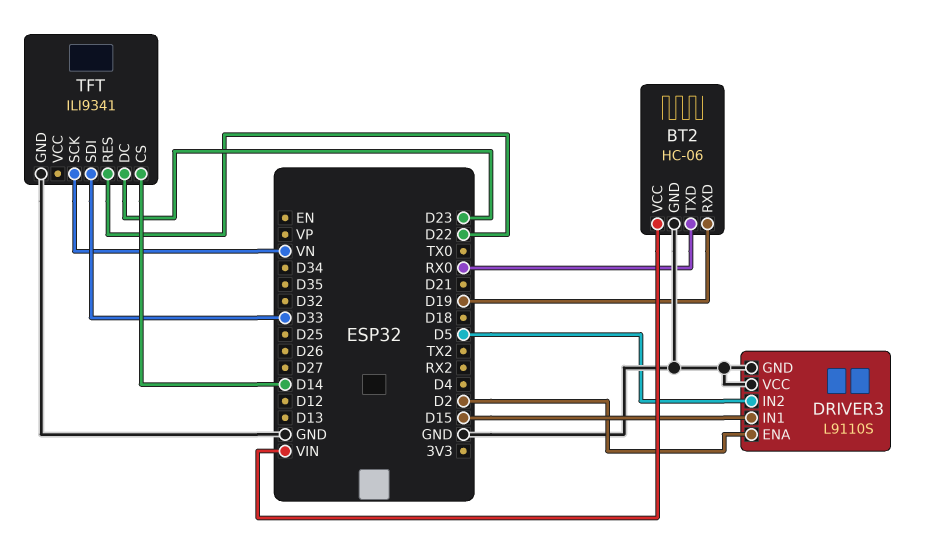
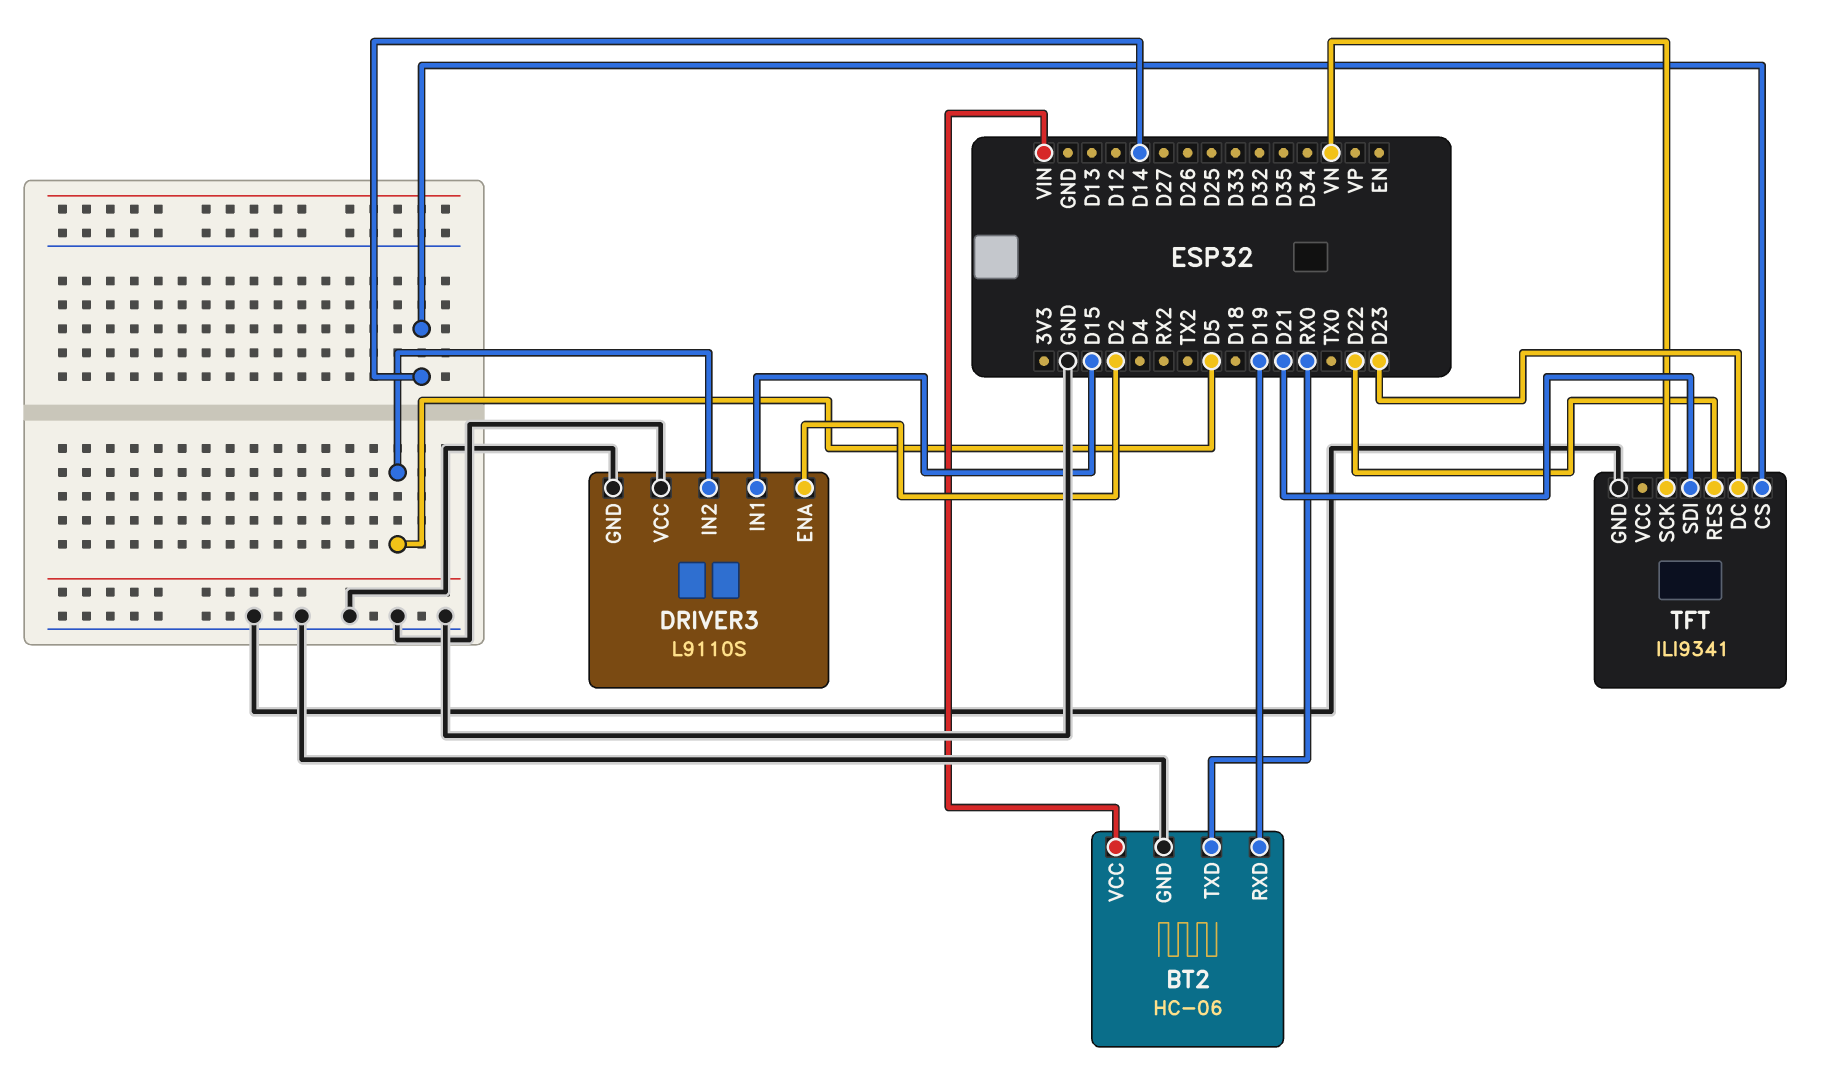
TFT pin SDI: D33 -> D21

